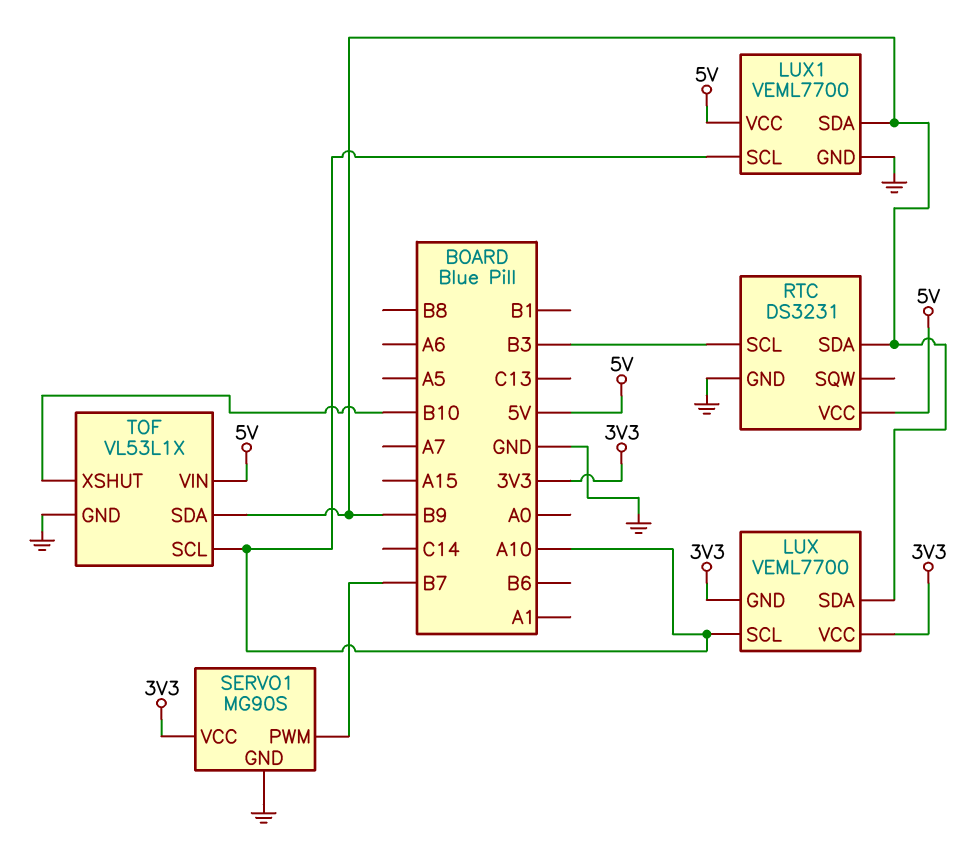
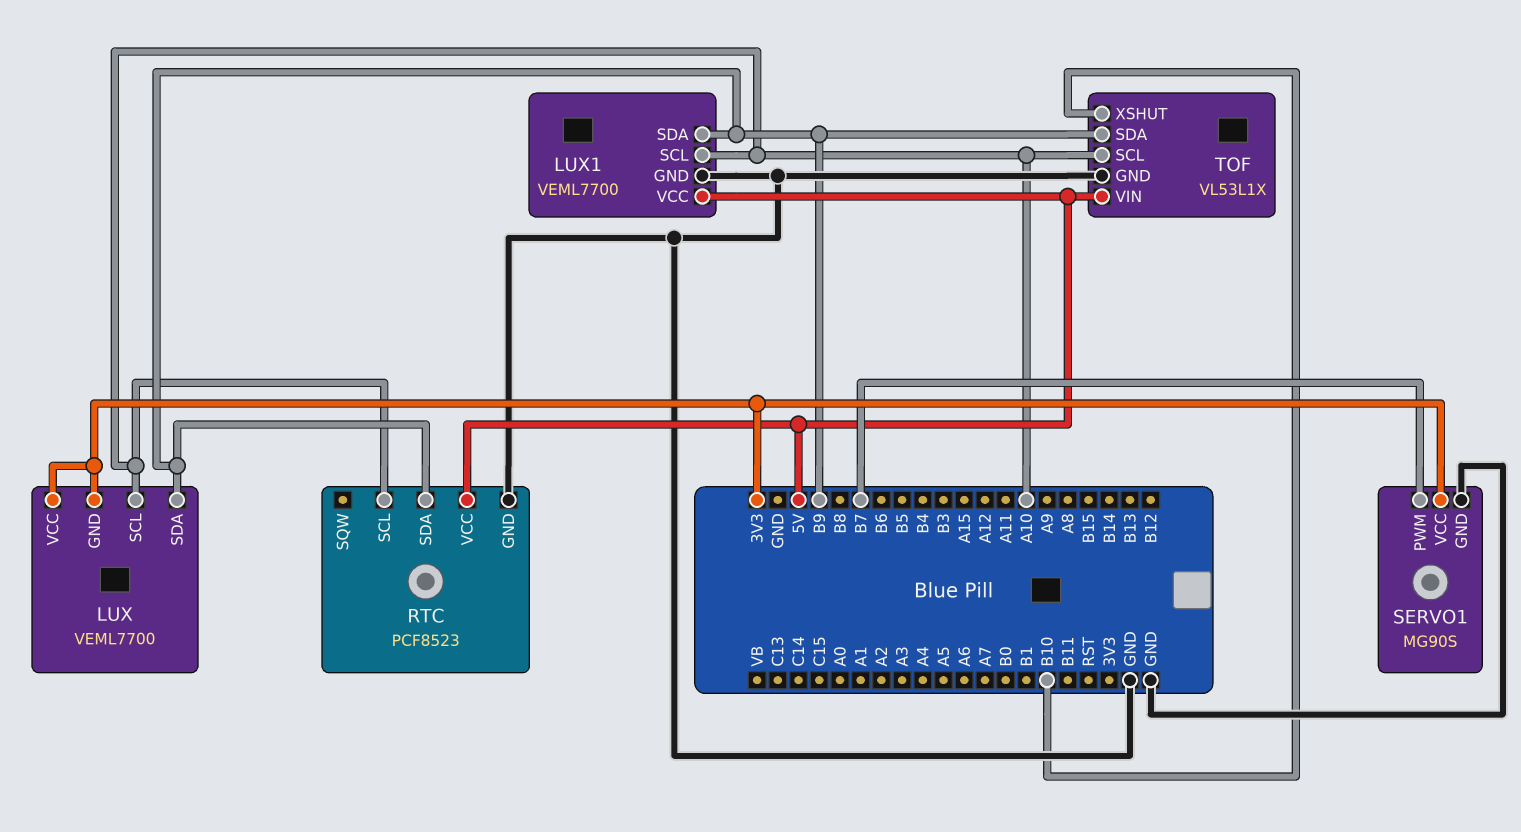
RTC: DS3231 -> PCF8523
RTC pin SCL: B3 -> A10

